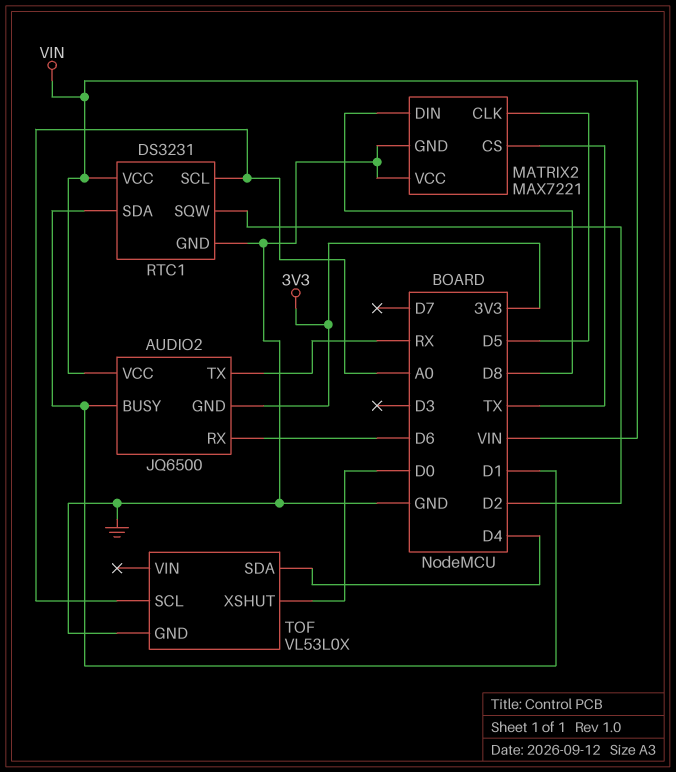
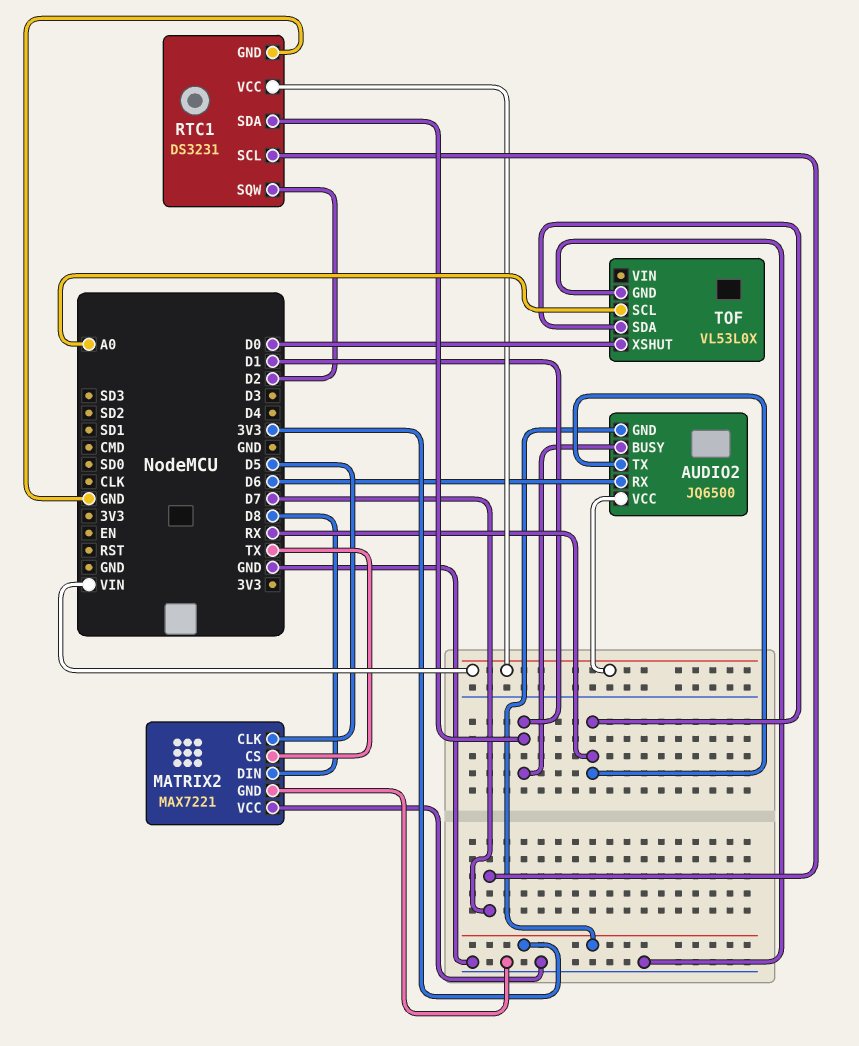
RTC1 pin SCL: A0 -> D7
TOF pin SDA: D4 -> RX

